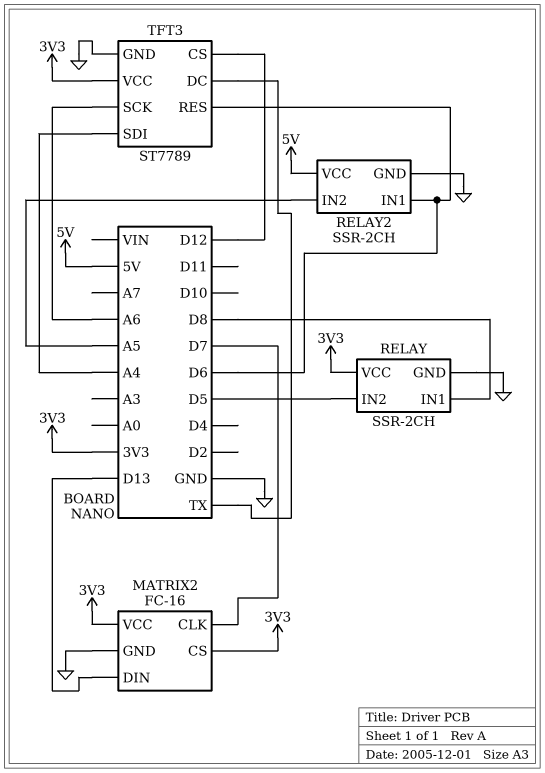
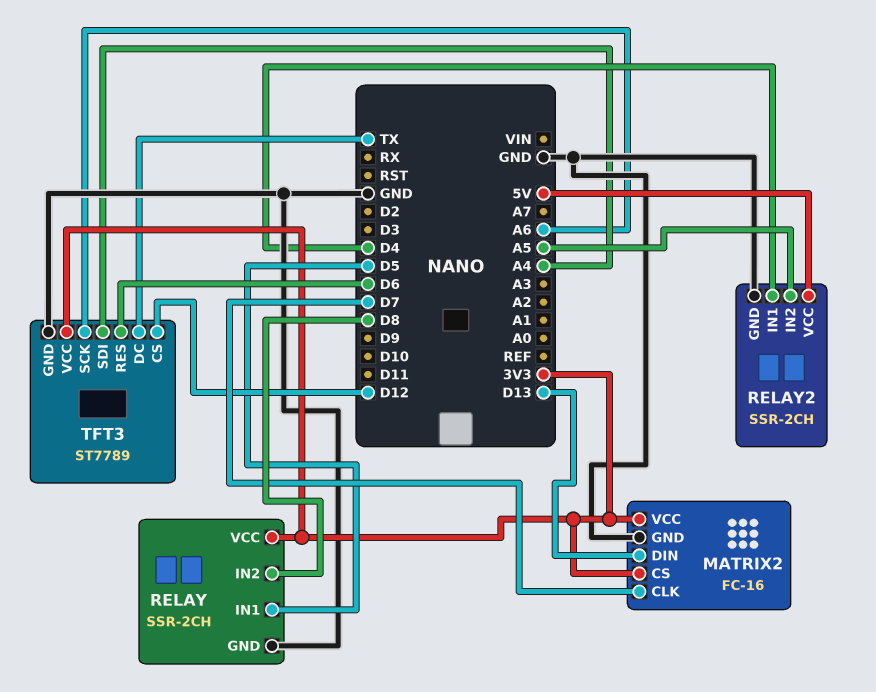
RELAY pin IN1: D8 -> D5
RELAY pin IN2: D5 -> D8
RELAY2 pin IN1: D6 -> D4

